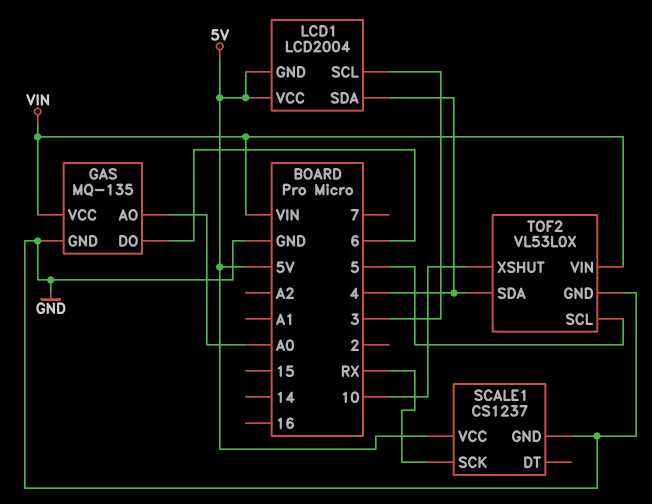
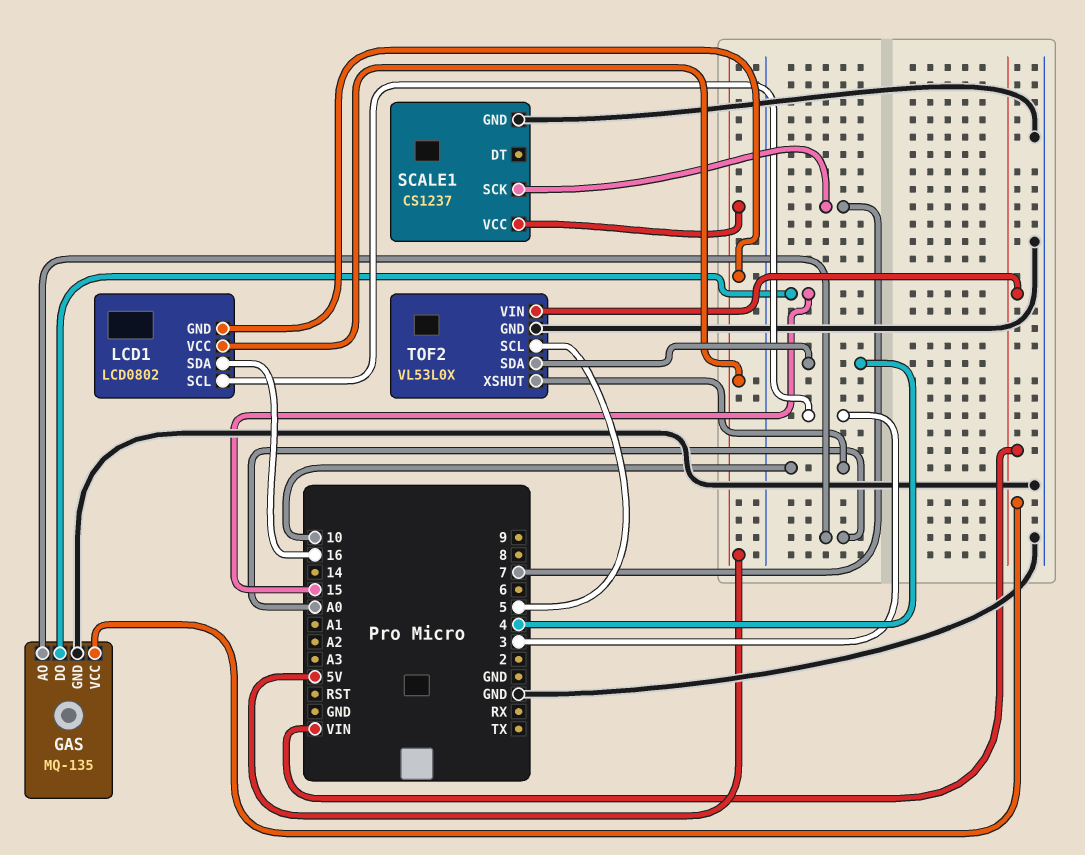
GAS pin DO: 6 -> 15
LCD1: LCD2004 -> LCD0802
LCD1 pin SDA: 4 -> 16
SCALE1 pin SCK: RX -> 7

